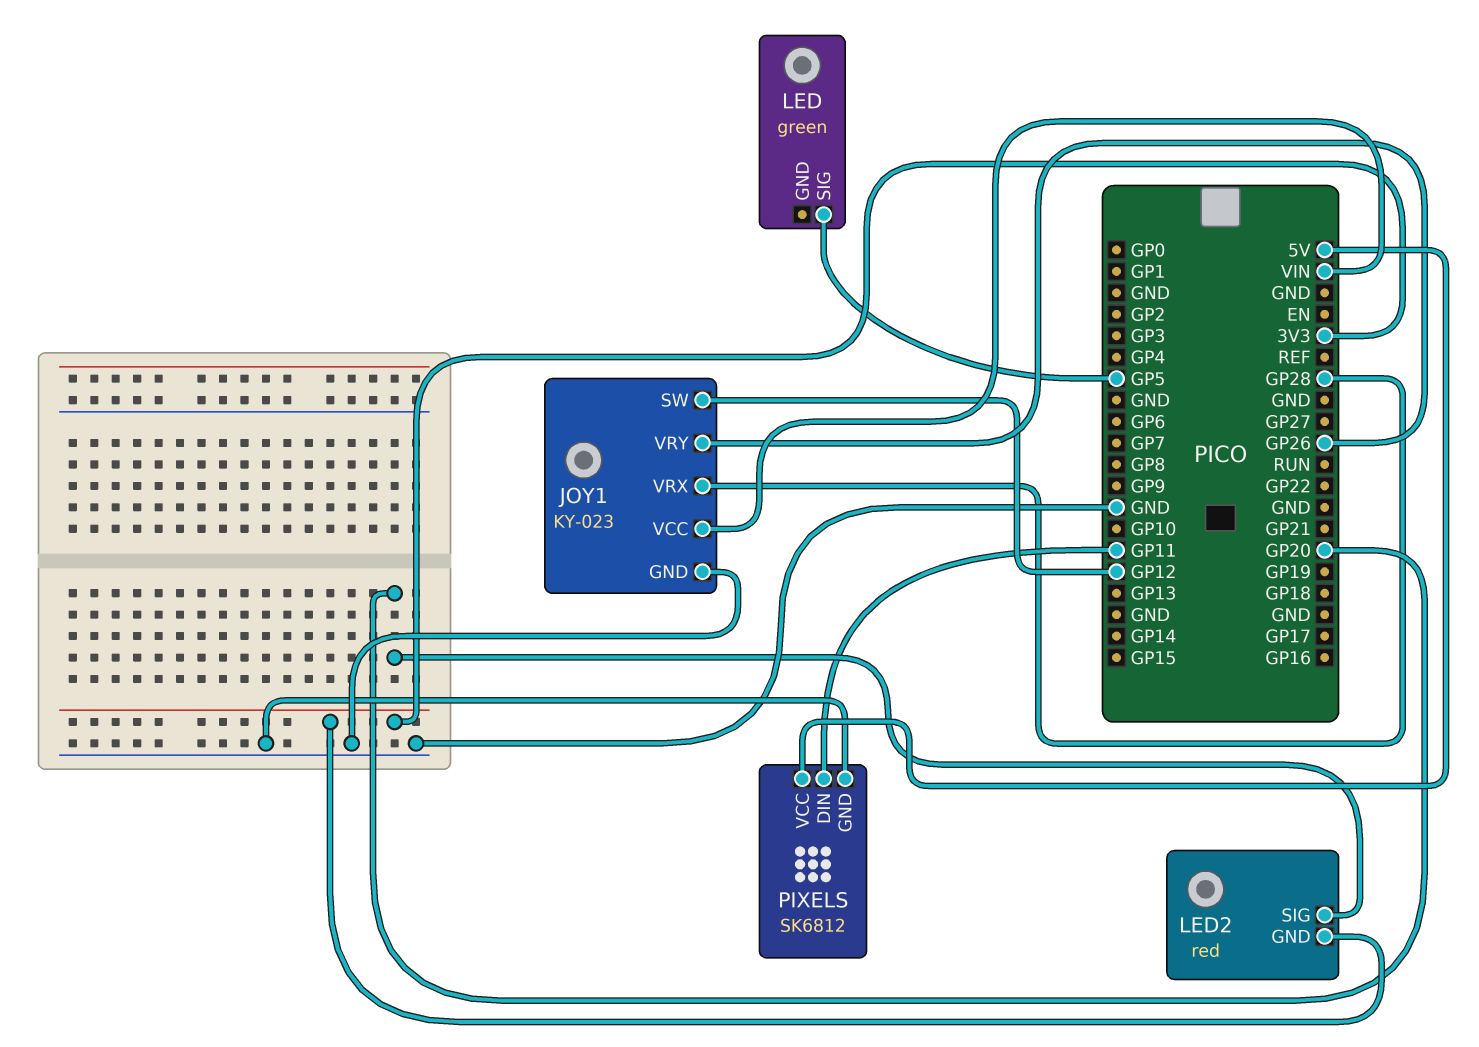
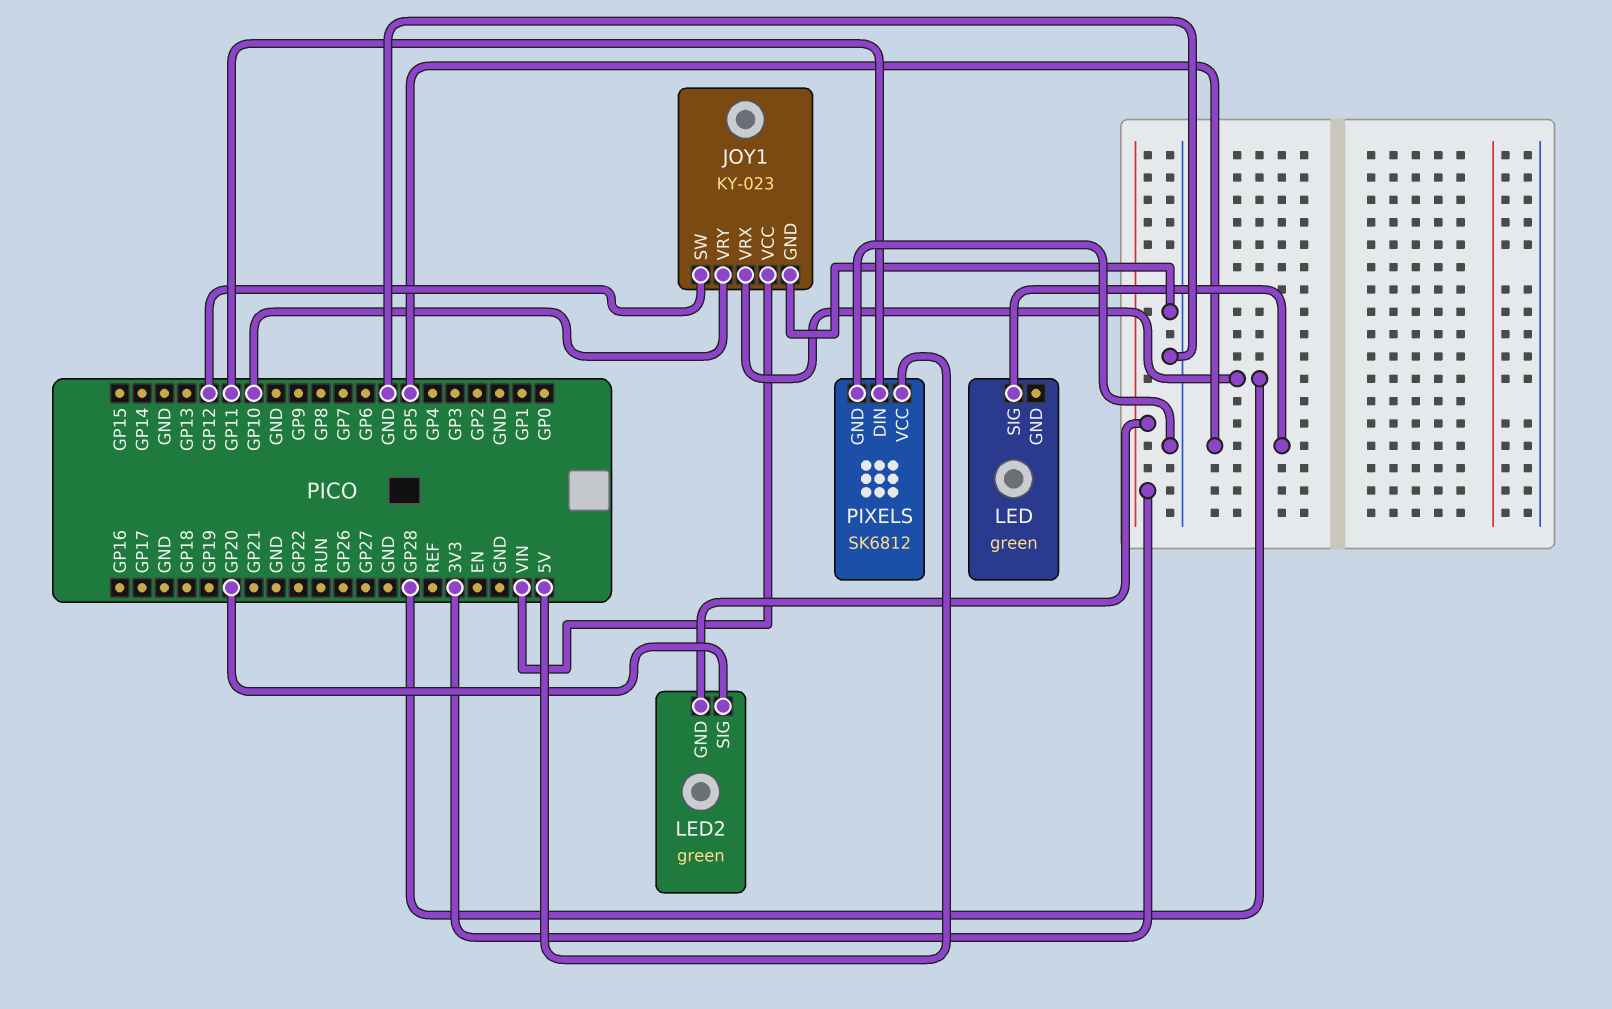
JOY1 pin VRY: GP26 -> GP10
LED2: red -> green

